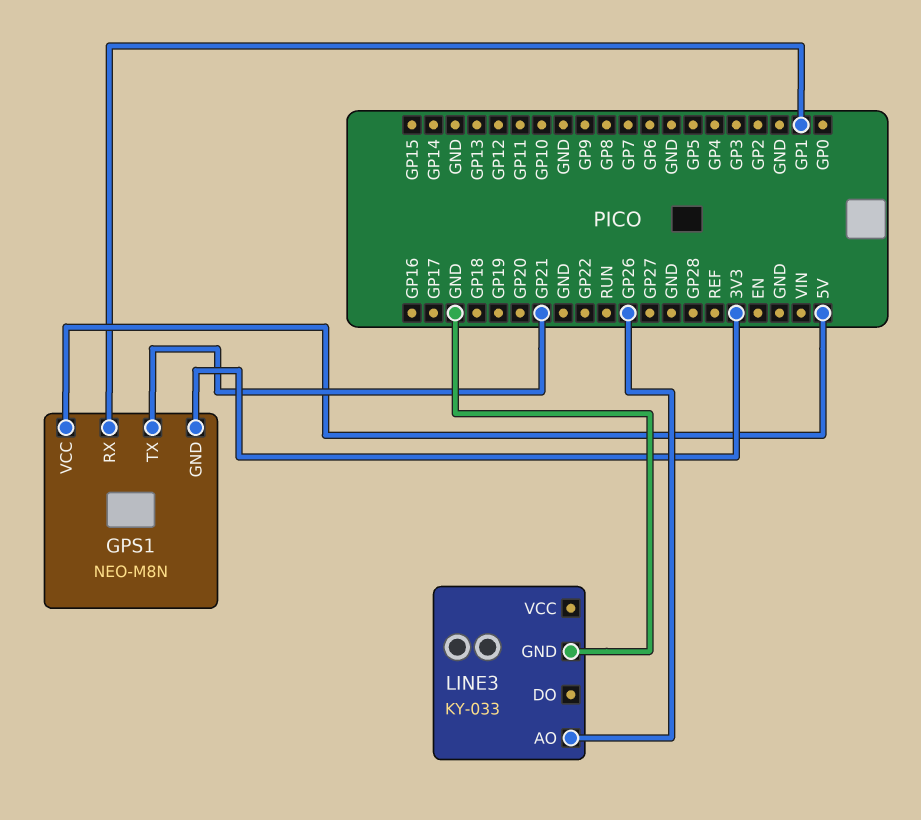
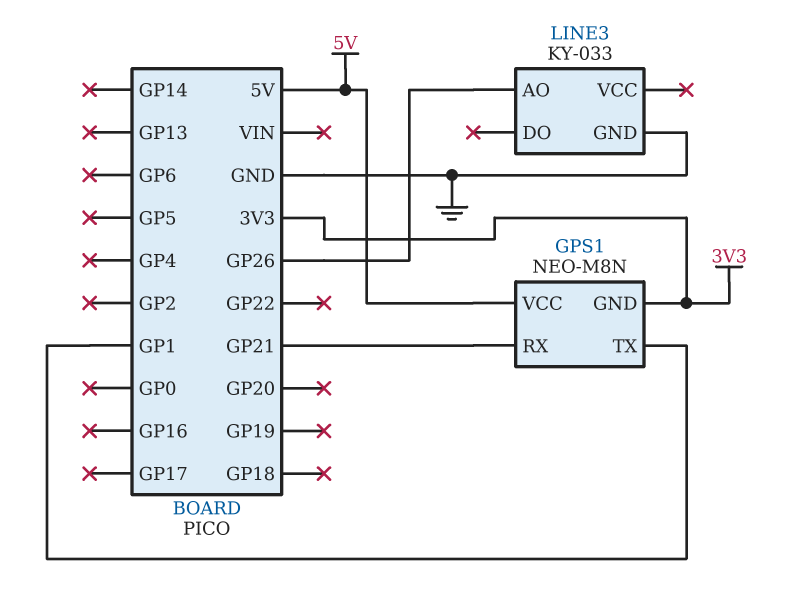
GPS1 pin RX: GP1 -> GP21
GPS1 pin TX: GP21 -> GP1

